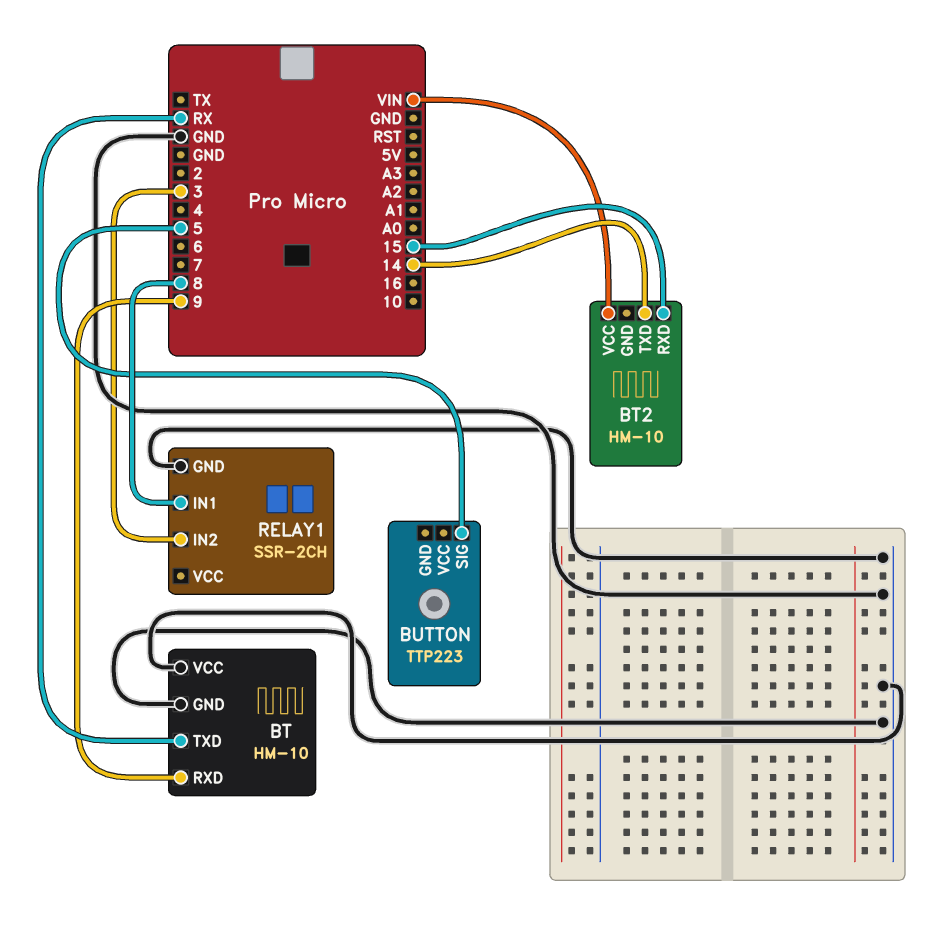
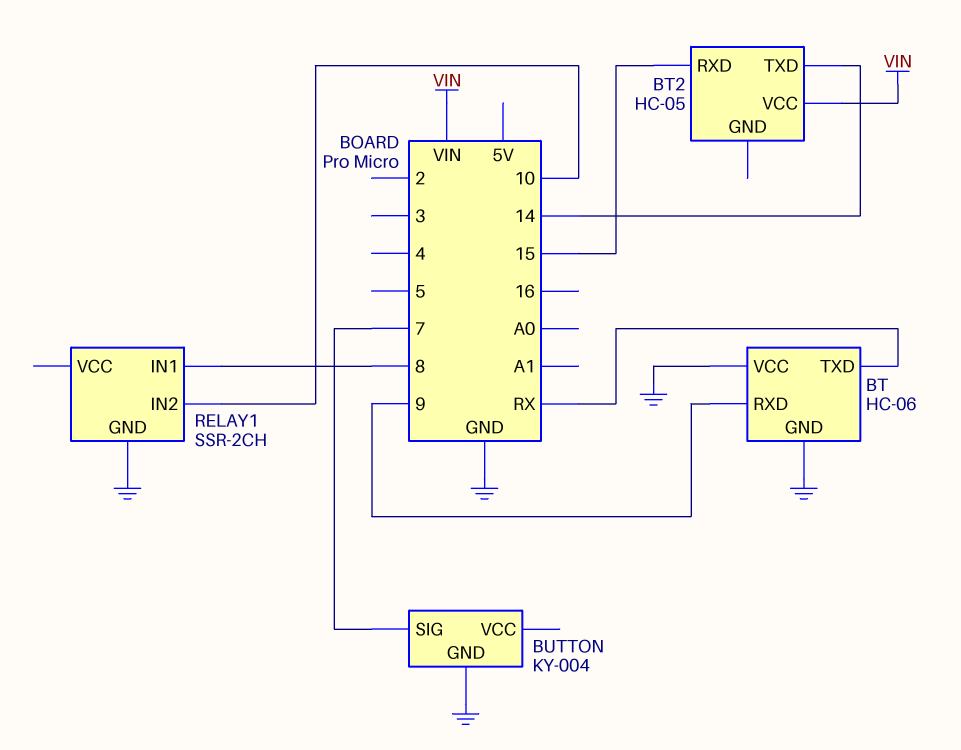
BT: HM-10 -> HC-06
BT2: HM-10 -> HC-05
BUTTON: TTP223 -> KY-004
BUTTON pin GND: none -> GND
BUTTON pin SIG: 5 -> 7
RELAY1 pin IN2: 3 -> 10

